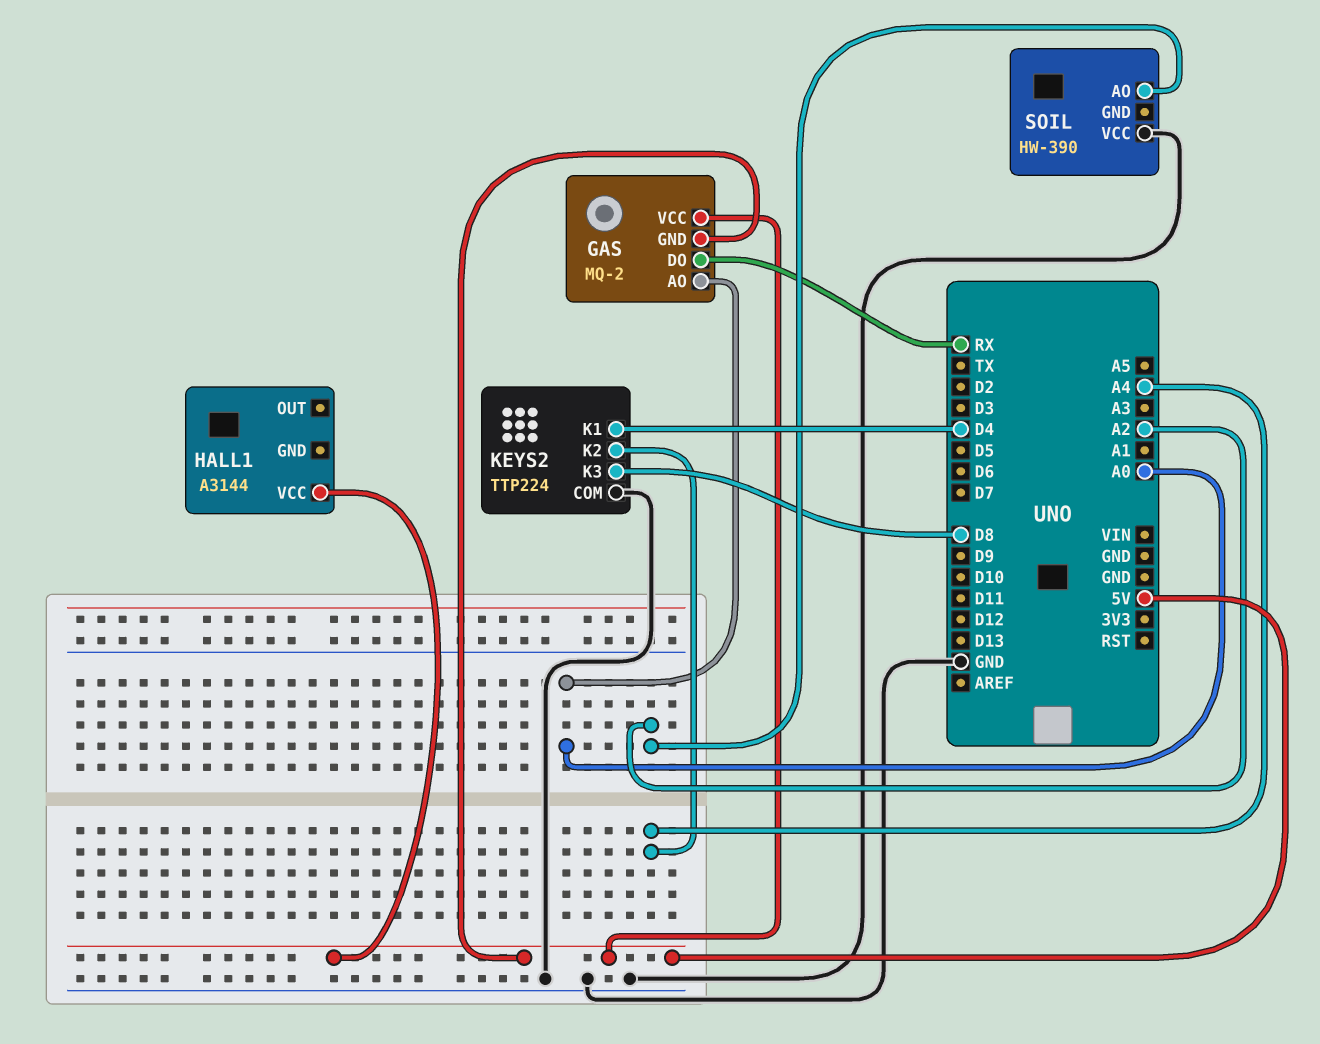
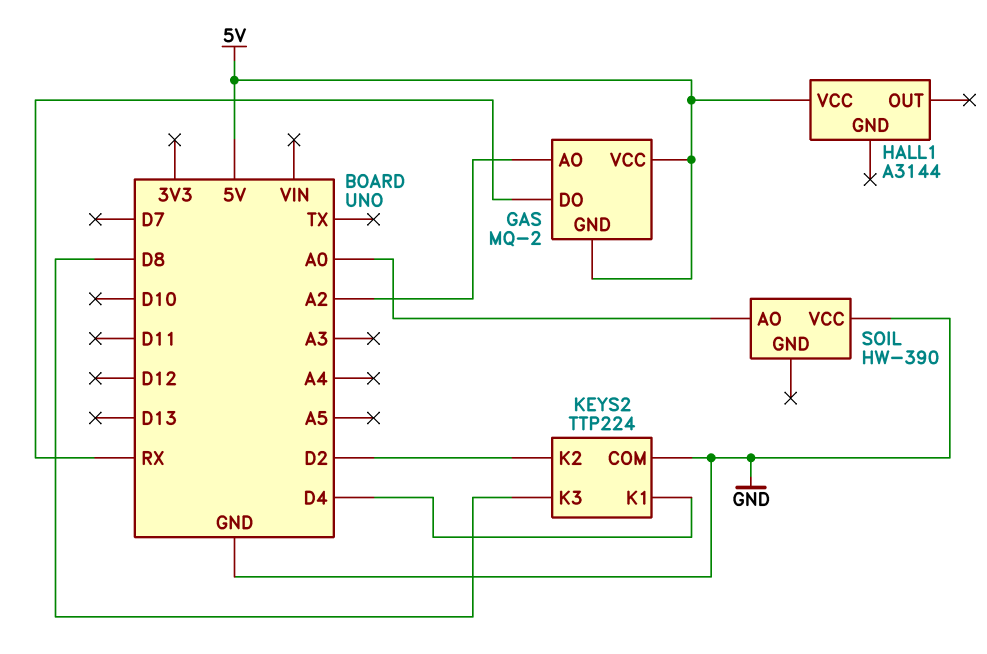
GAS pin AO: A0 -> A2
KEYS2 pin K2: A4 -> D2
SOIL pin AO: A2 -> A0

